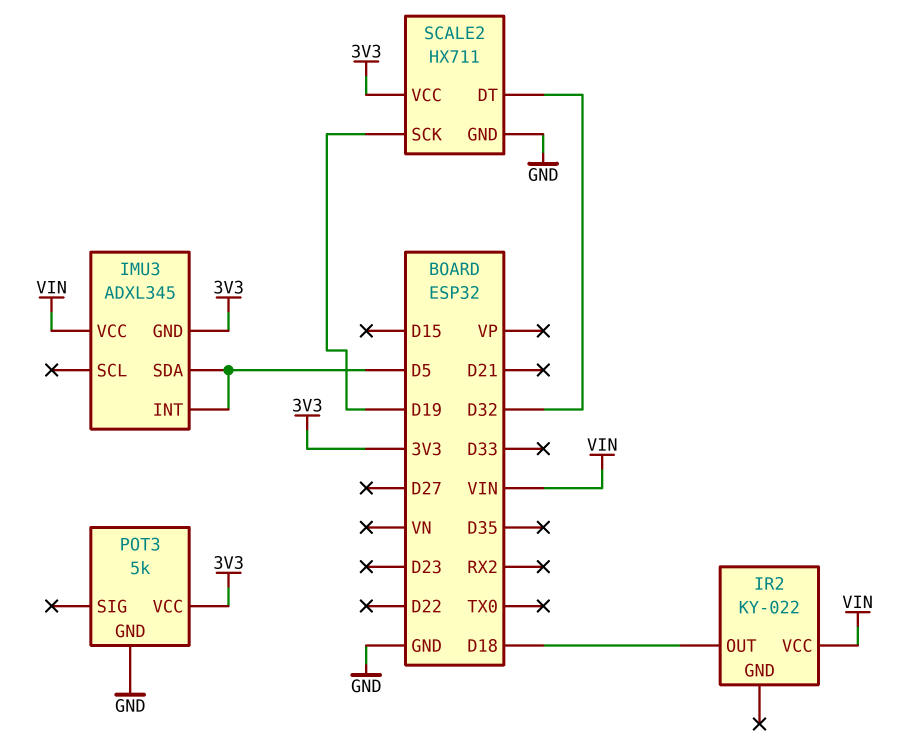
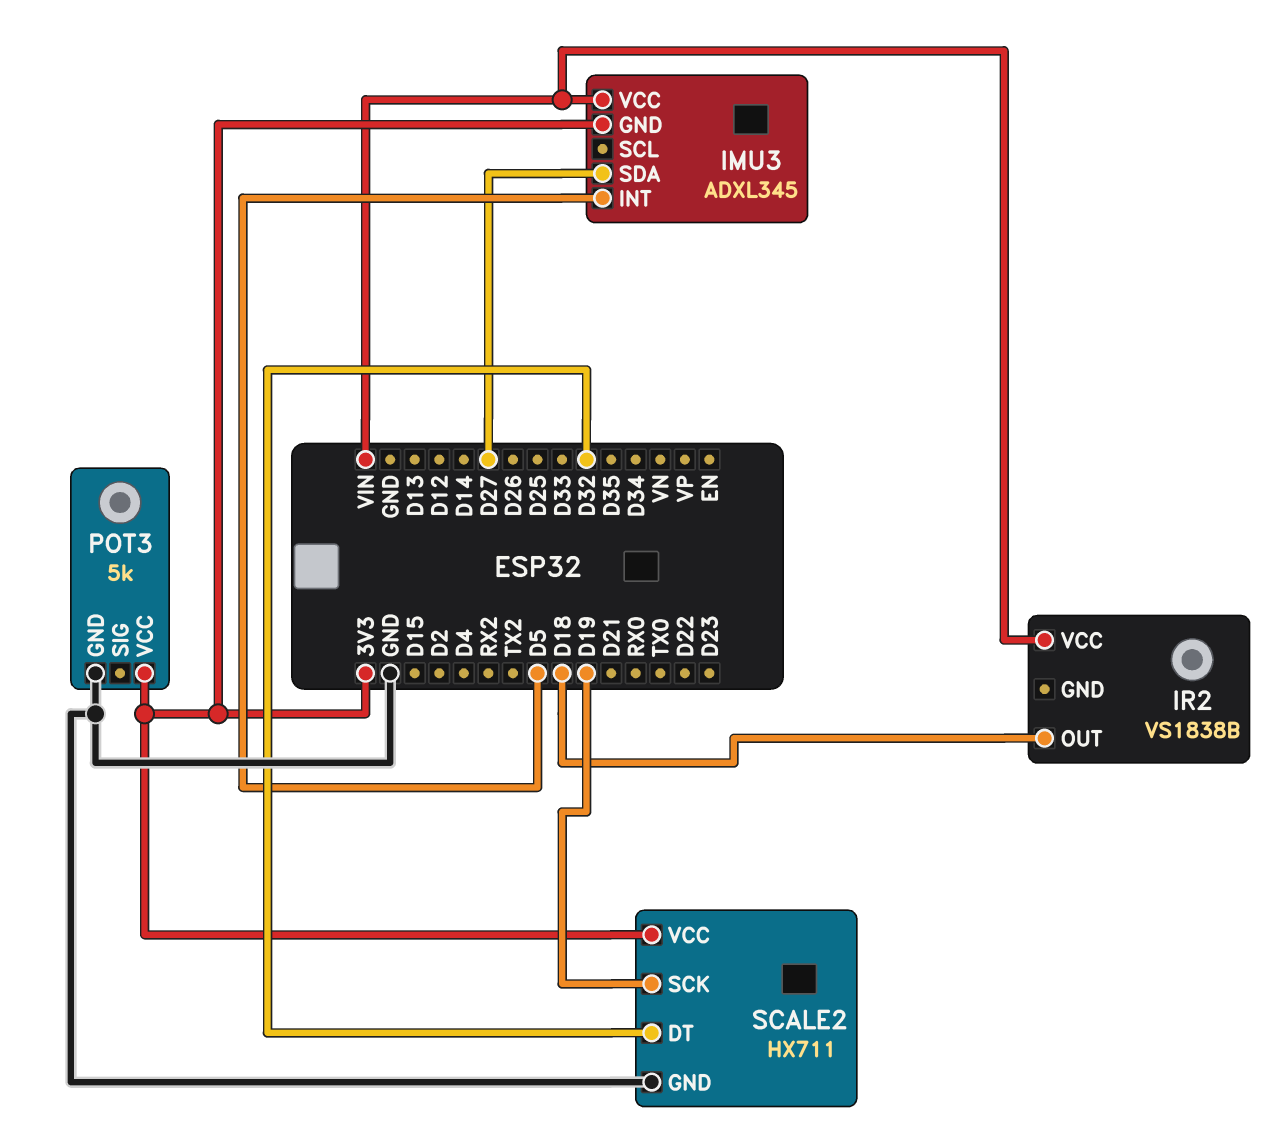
IMU3 pin SDA: D5 -> D27
IR2: KY-022 -> VS1838B

